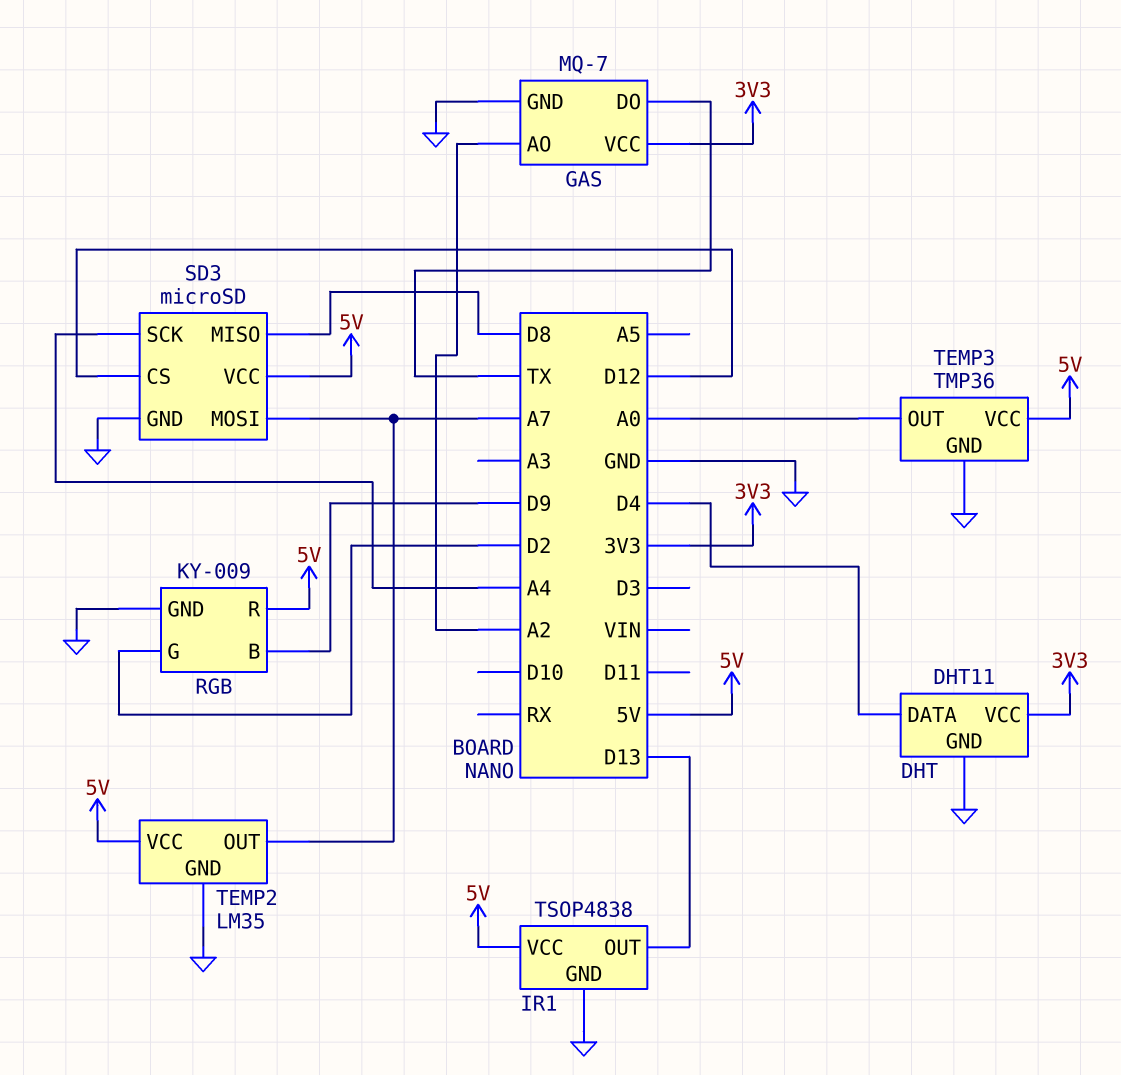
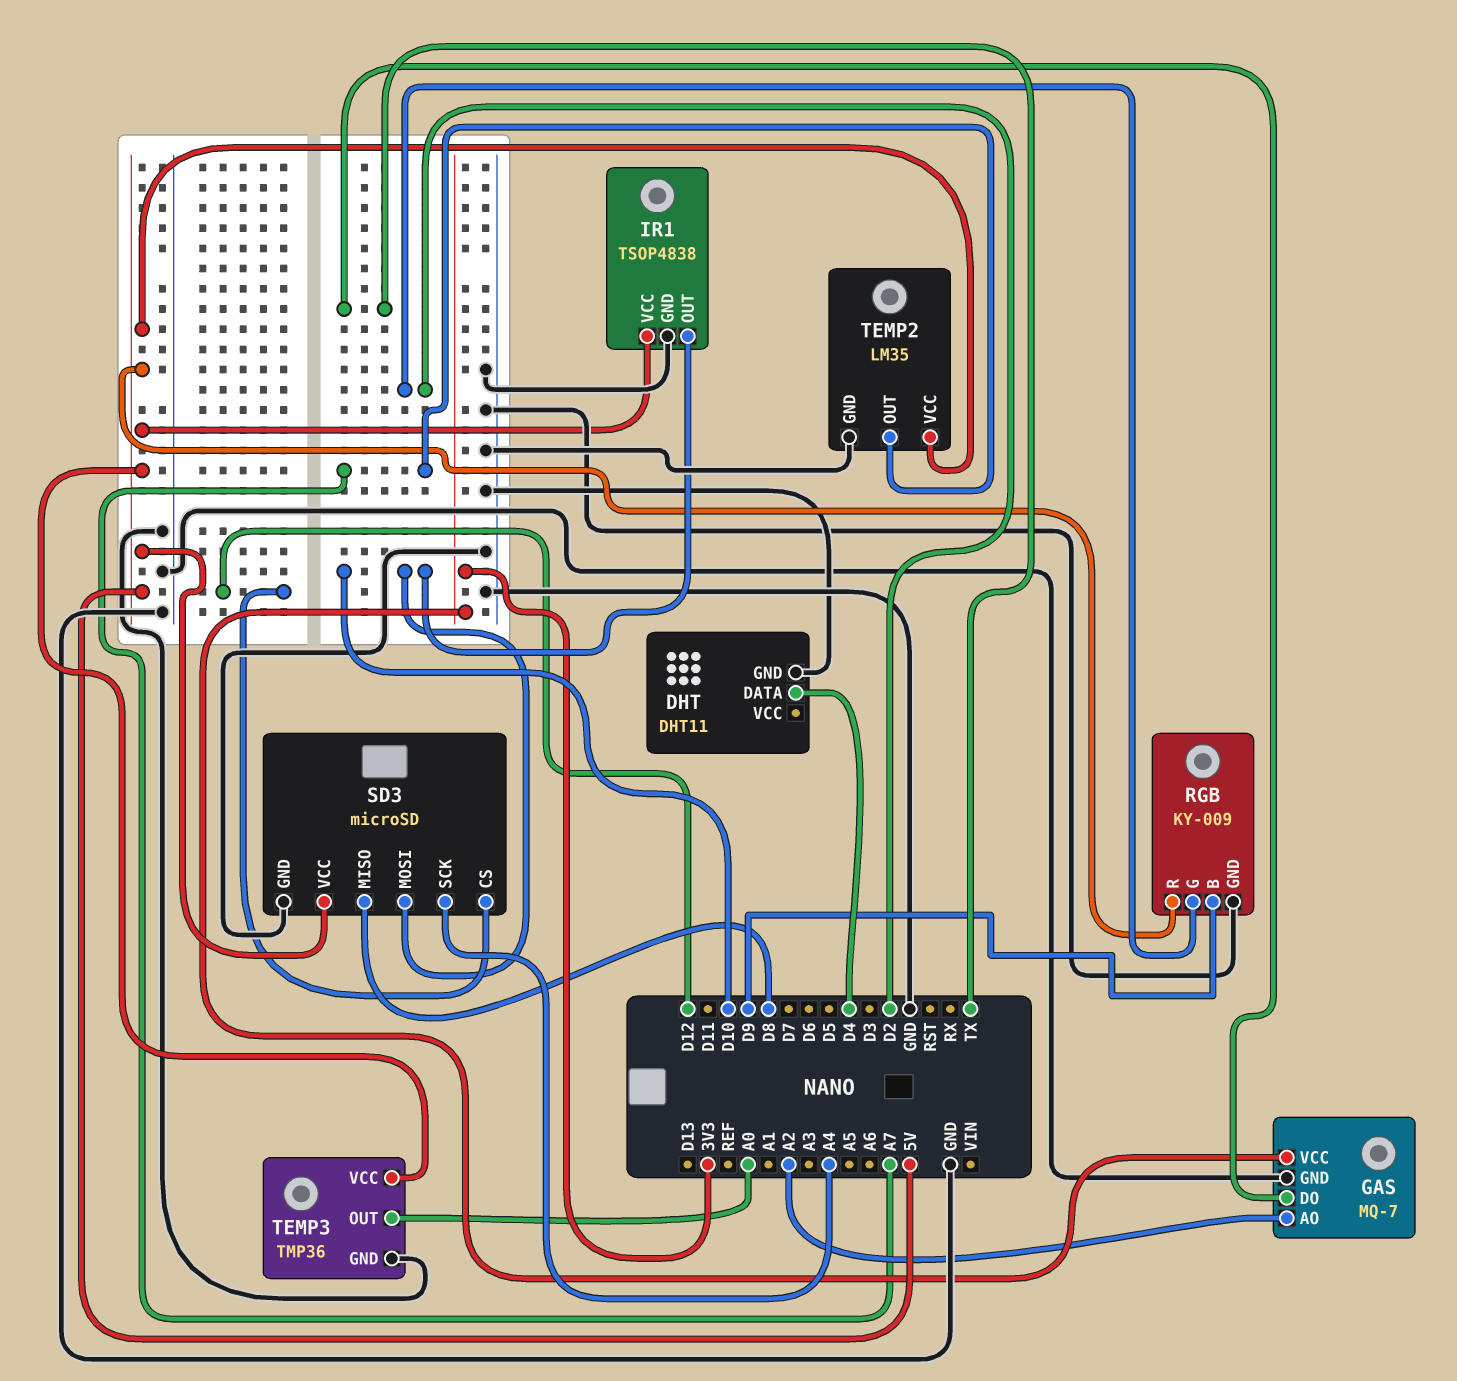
DHT pin VCC: 3V3 -> none
IR1 pin OUT: D13 -> D10
SD3 pin MOSI: A7 -> D10

